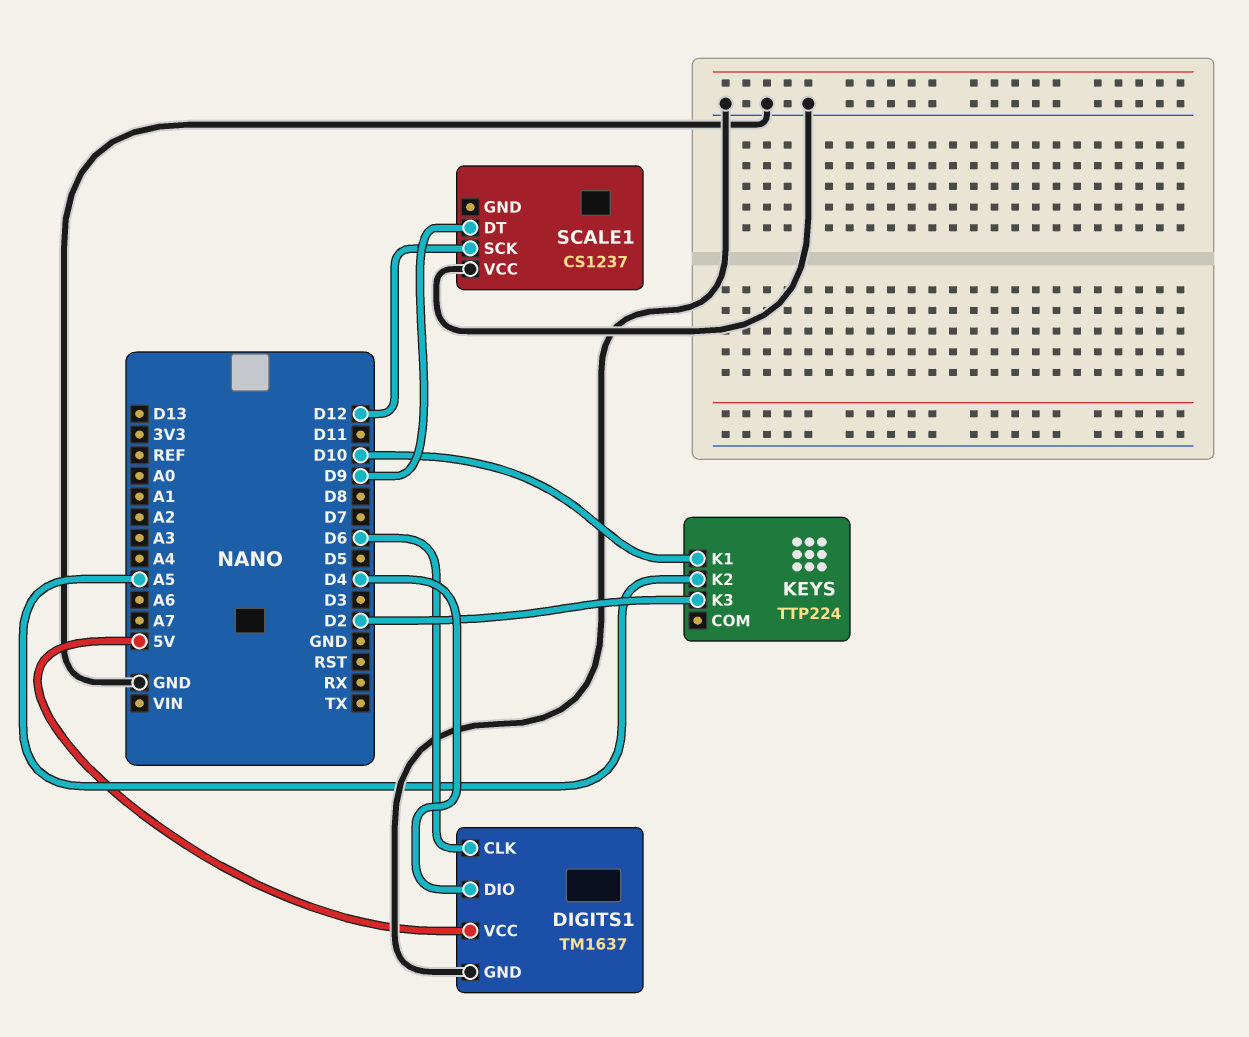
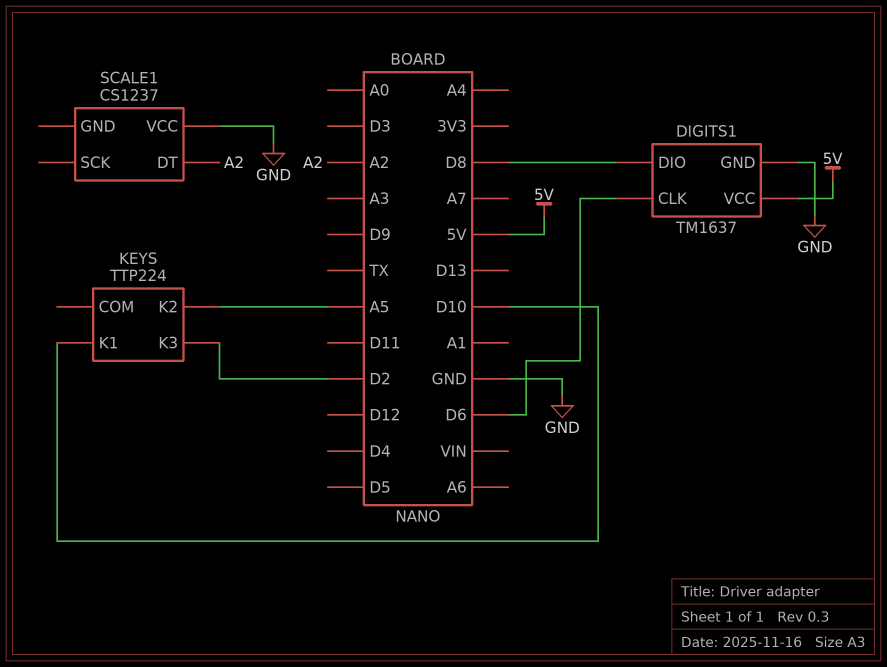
DIGITS1 pin DIO: D4 -> D8
SCALE1 pin DT: D9 -> A2
SCALE1 pin SCK: D12 -> none

